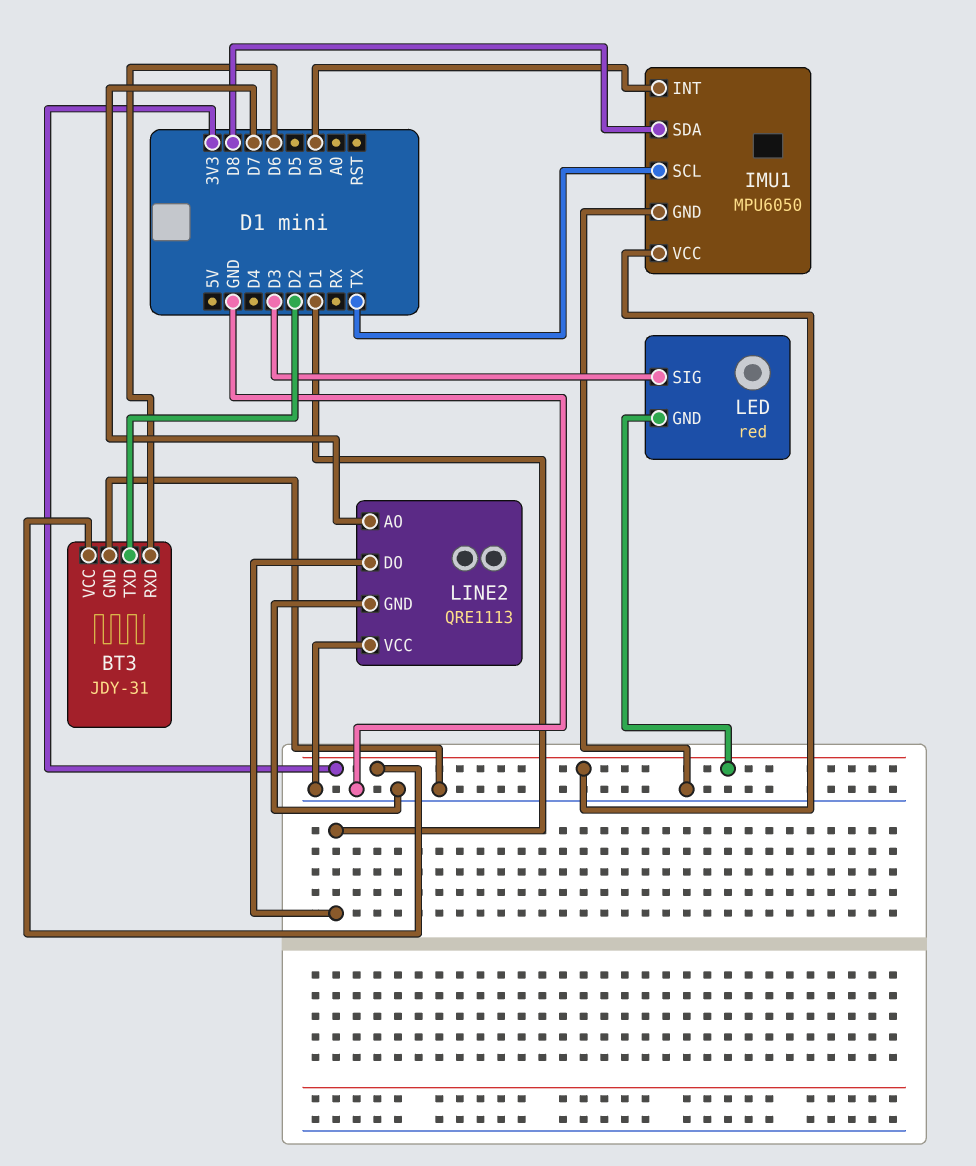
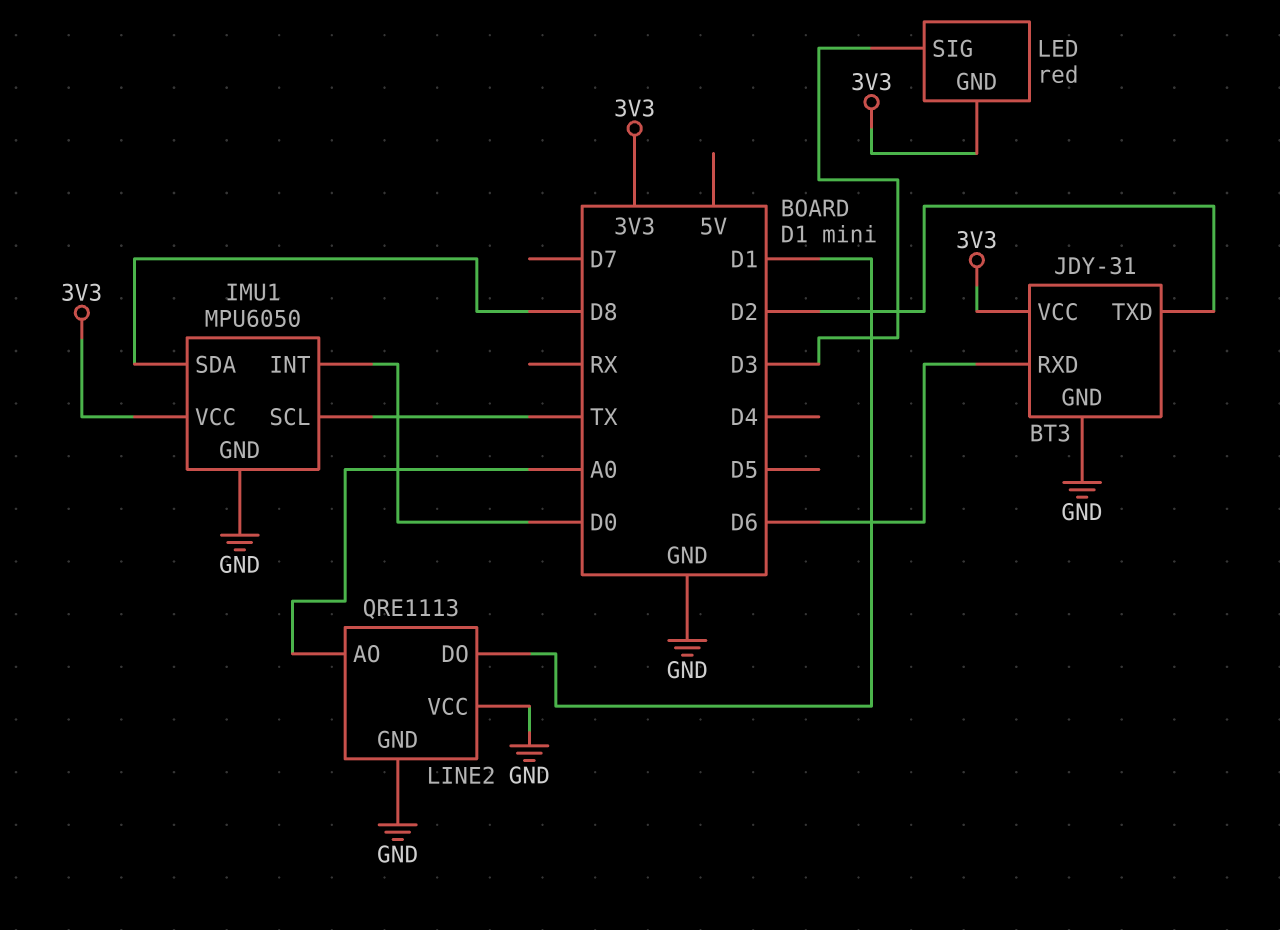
LINE2 pin AO: D7 -> A0

